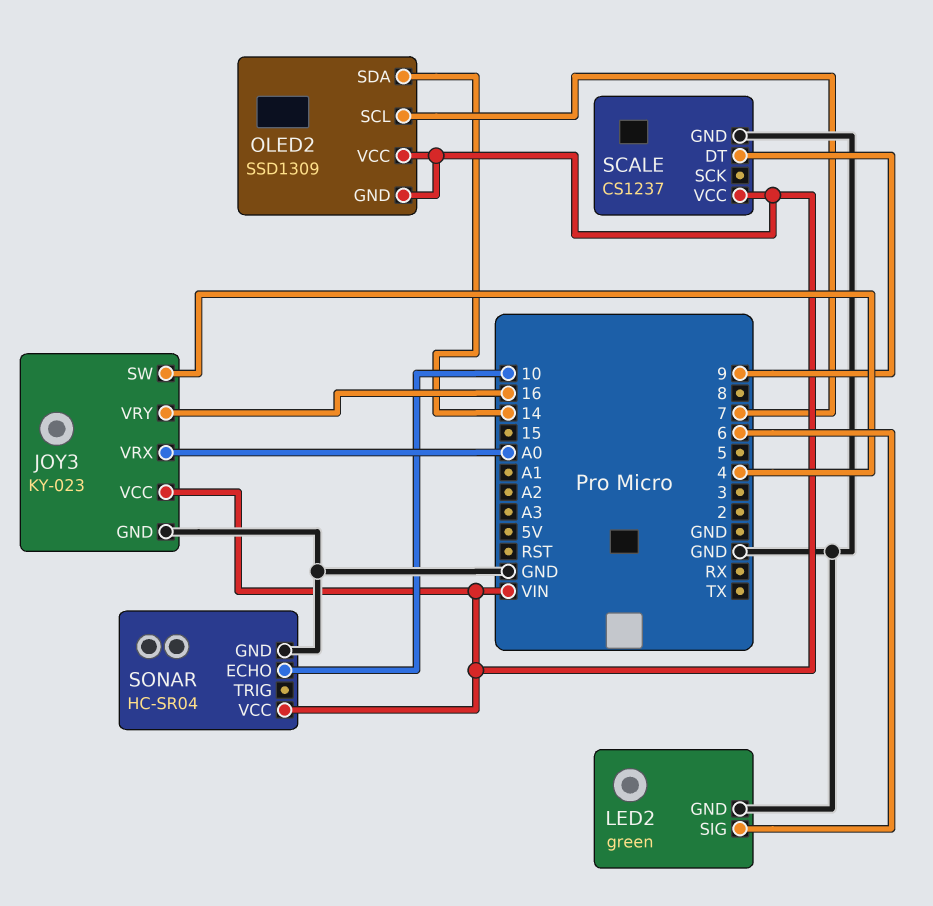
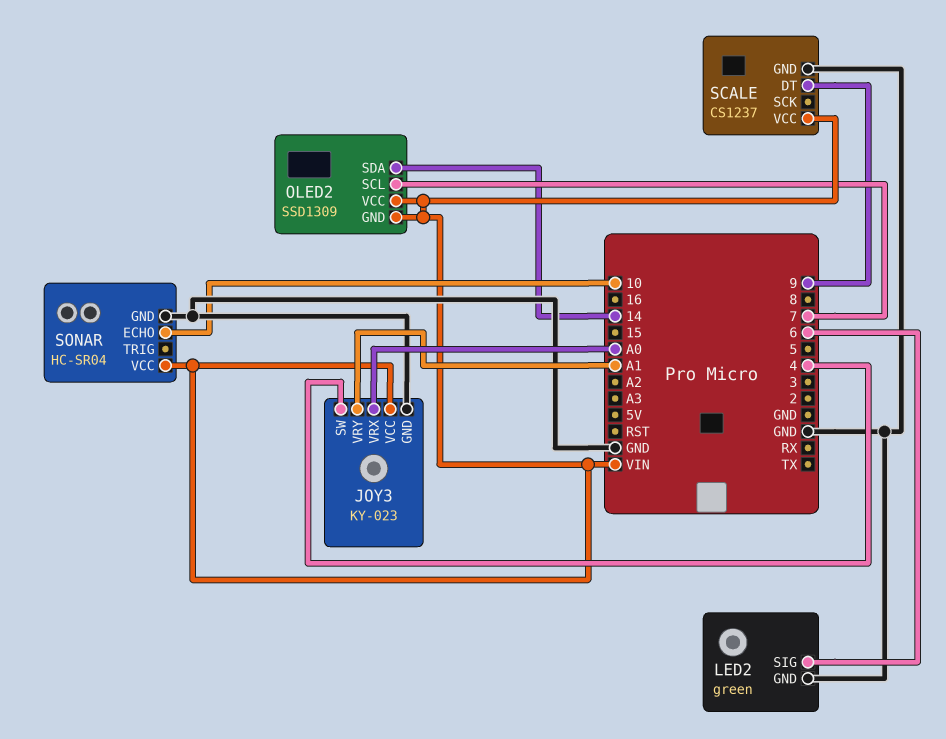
JOY3 pin VRY: 16 -> A1

